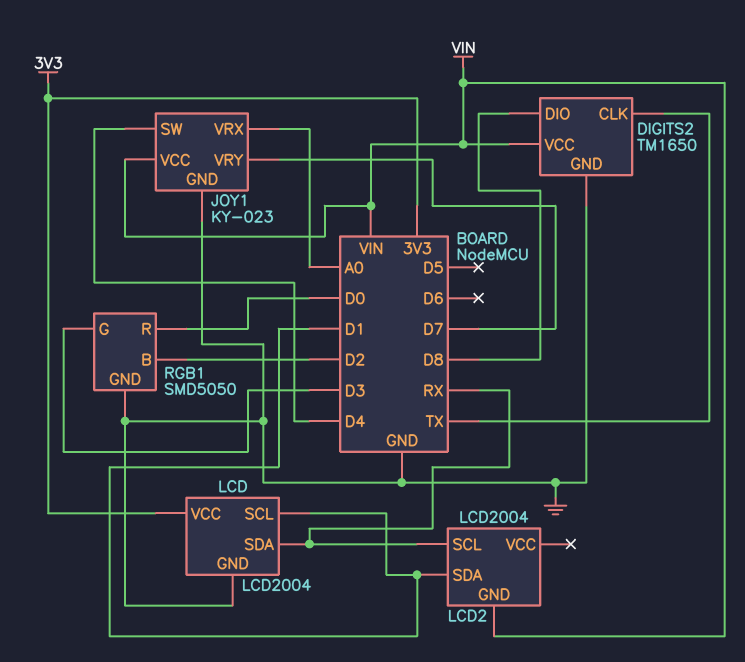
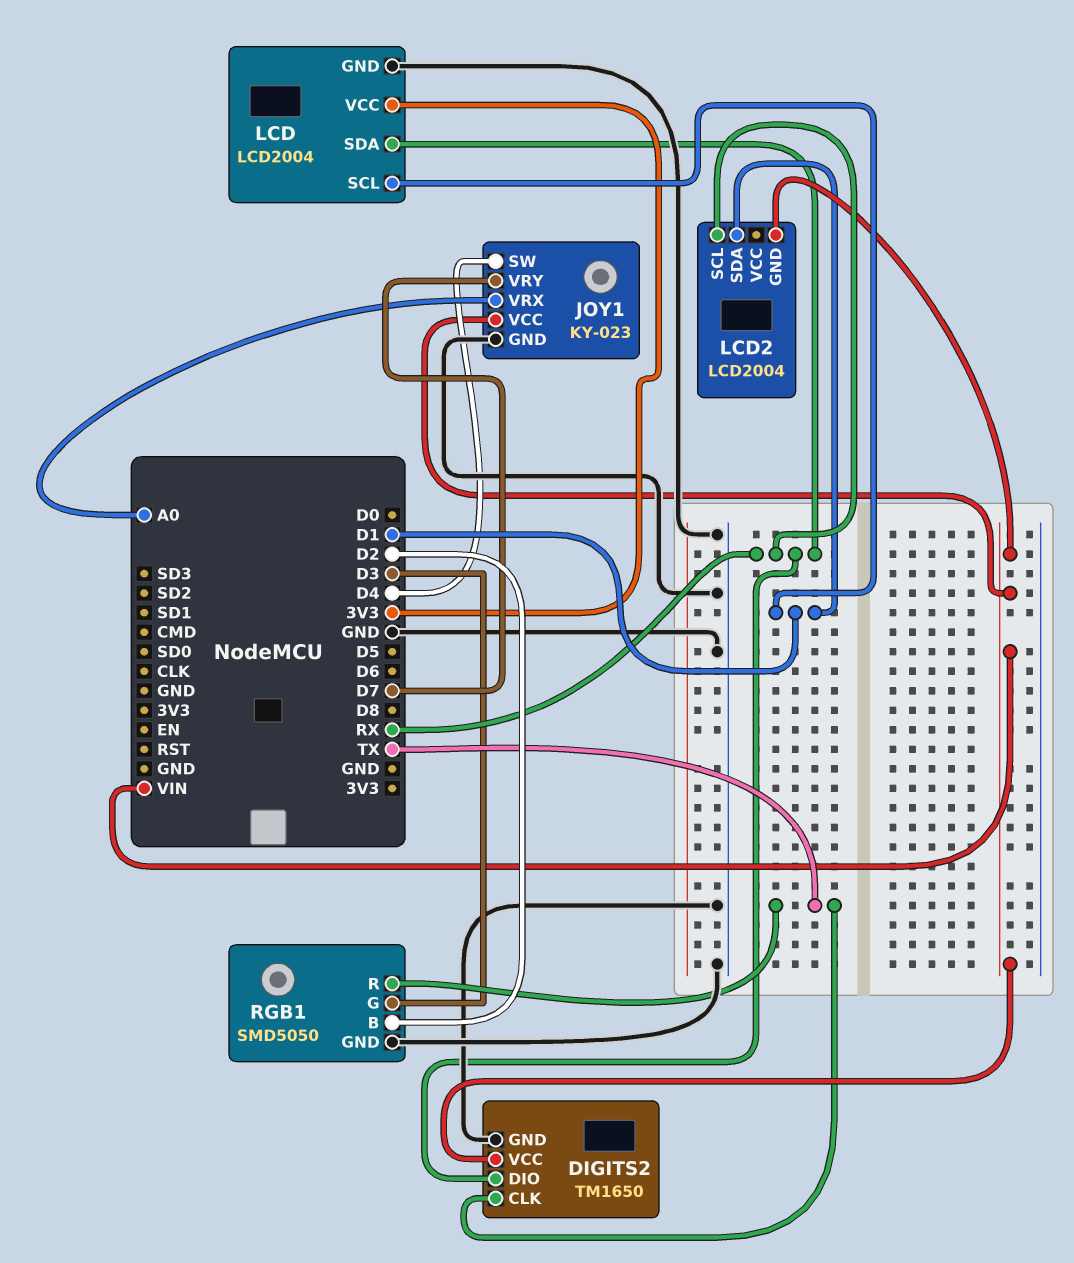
DIGITS2 pin DIO: D8 -> RX
RGB1 pin R: D0 -> TX

